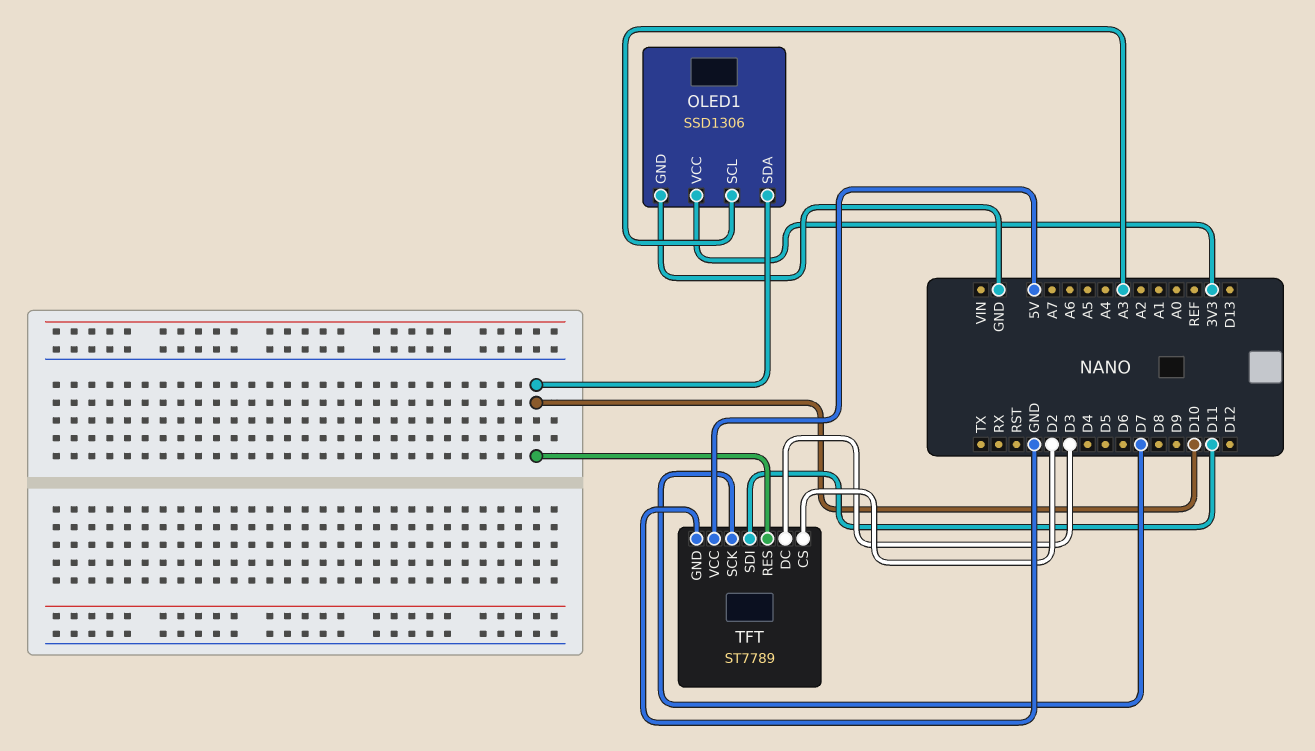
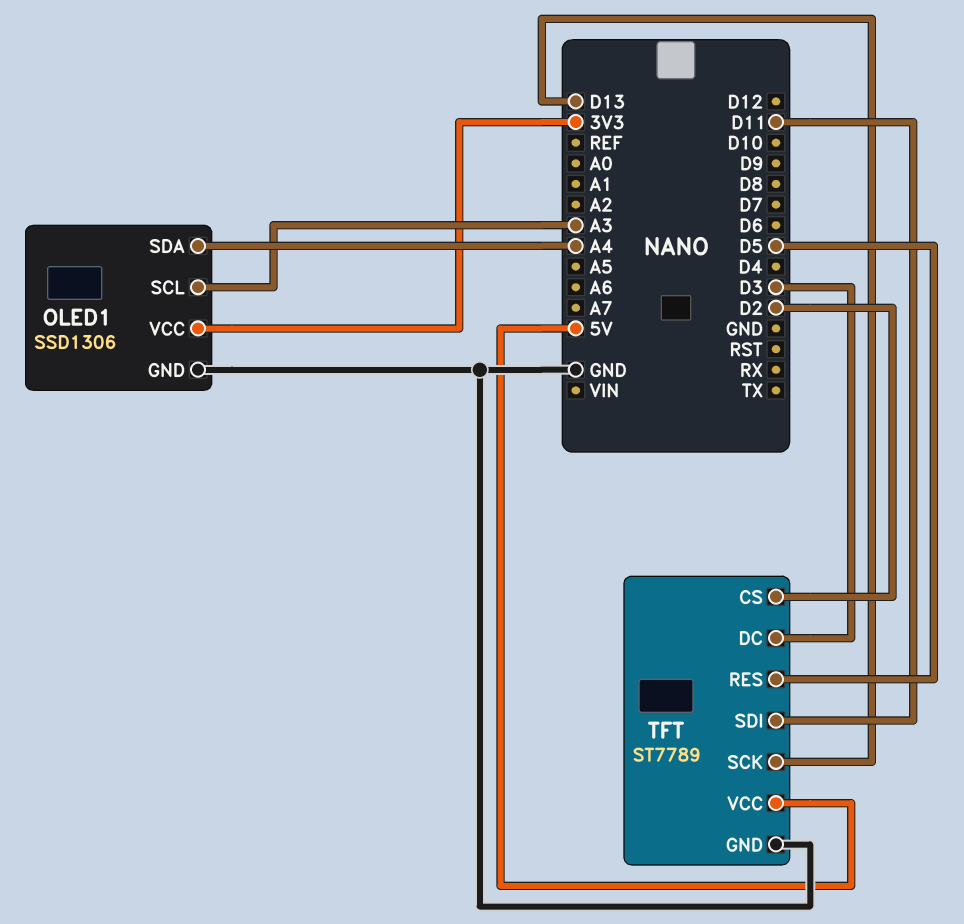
OLED1 pin SDA: D10 -> A4
TFT pin RES: D10 -> D5
TFT pin SCK: D7 -> D13

